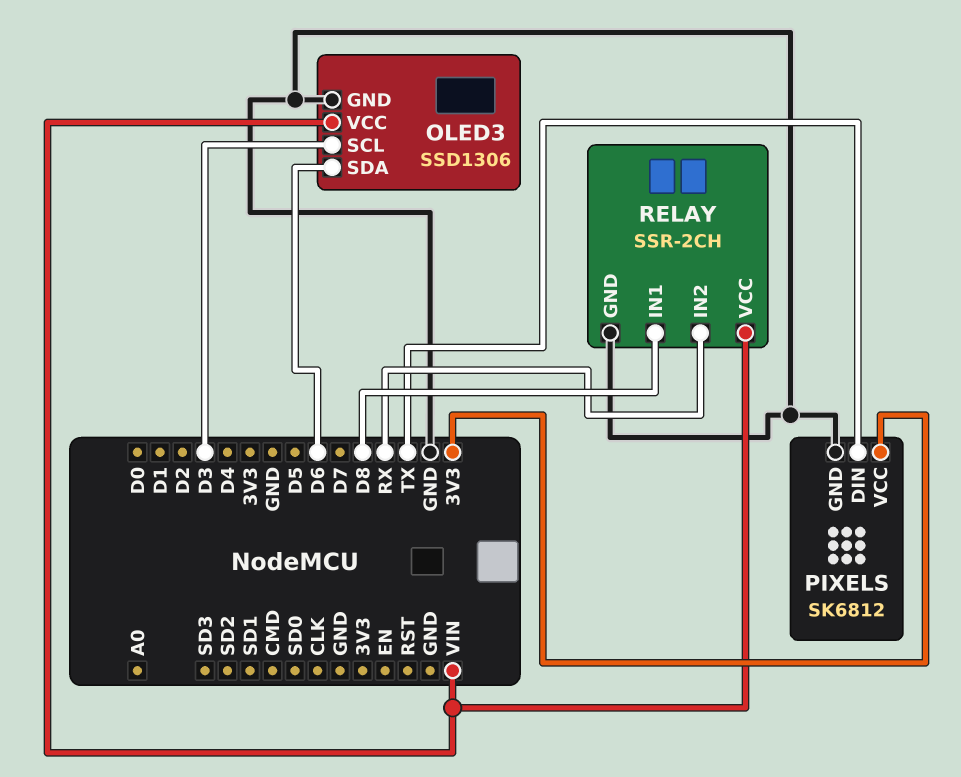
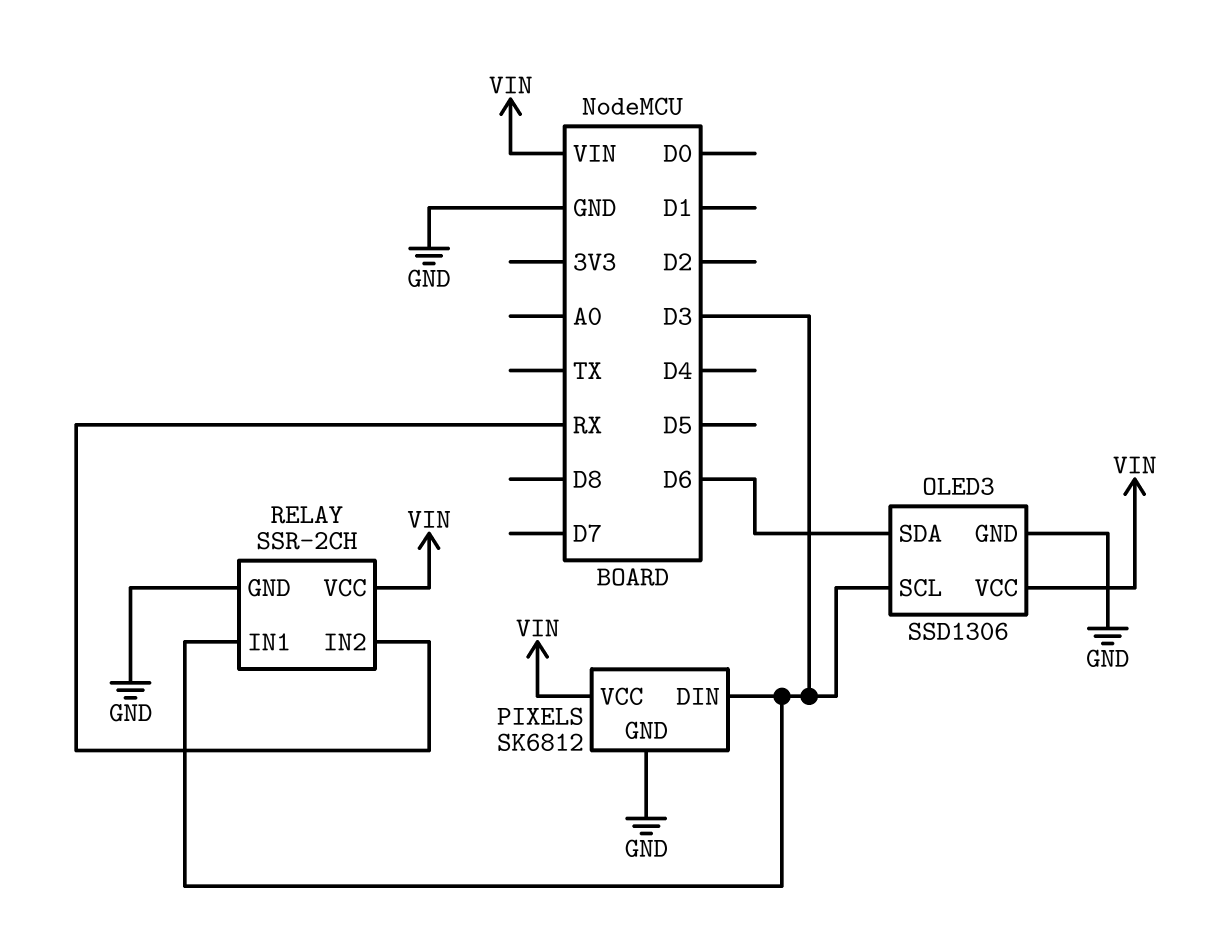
PIXELS pin DIN: TX -> D3
PIXELS pin VCC: 3V3 -> VIN
RELAY pin IN1: D8 -> D3

